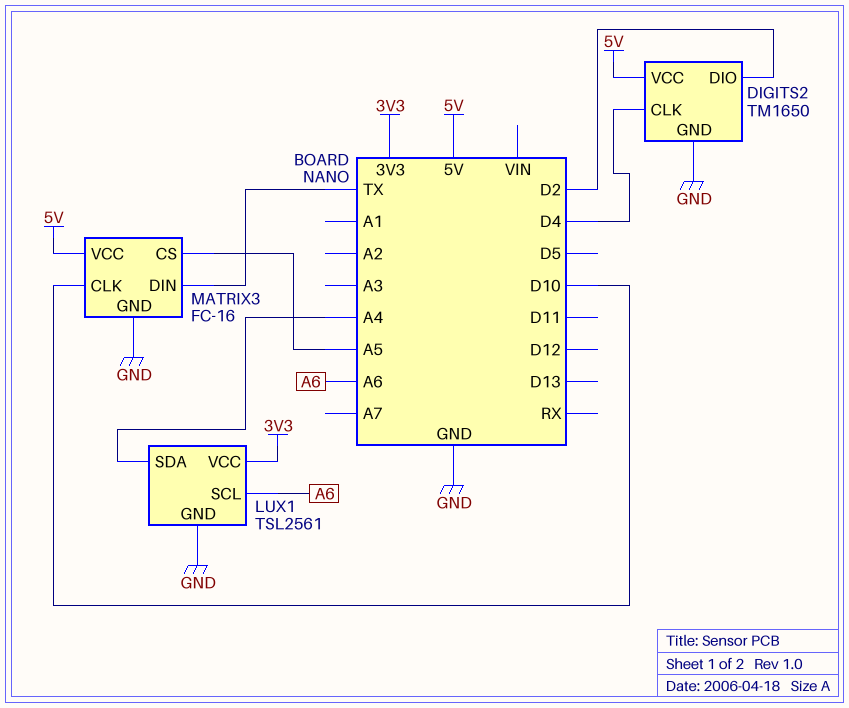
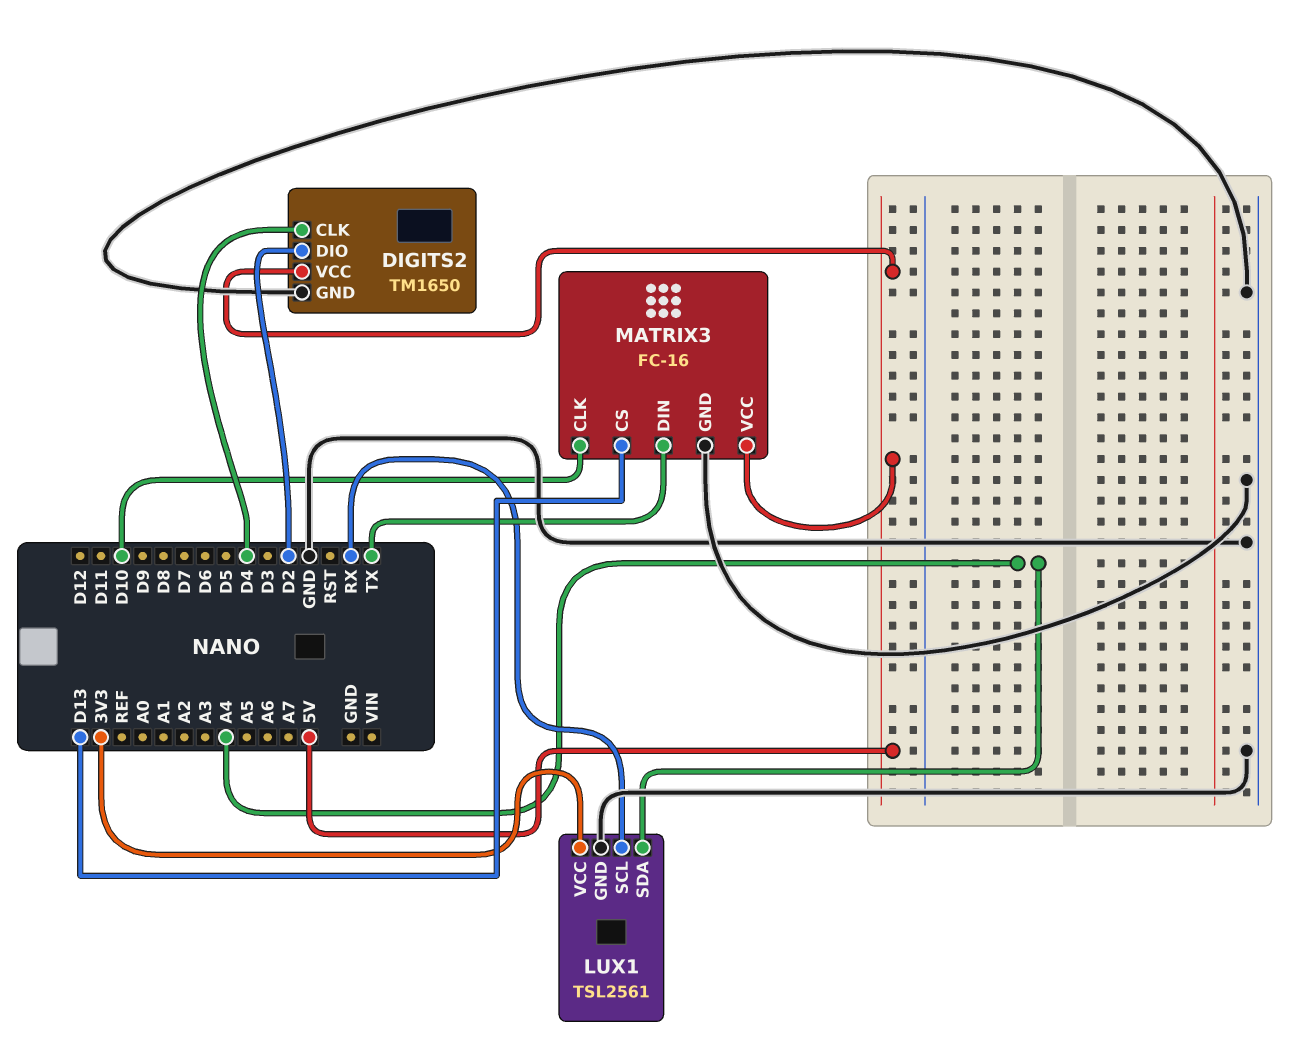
LUX1 pin SCL: A6 -> RX
MATRIX3 pin CS: A5 -> D13

